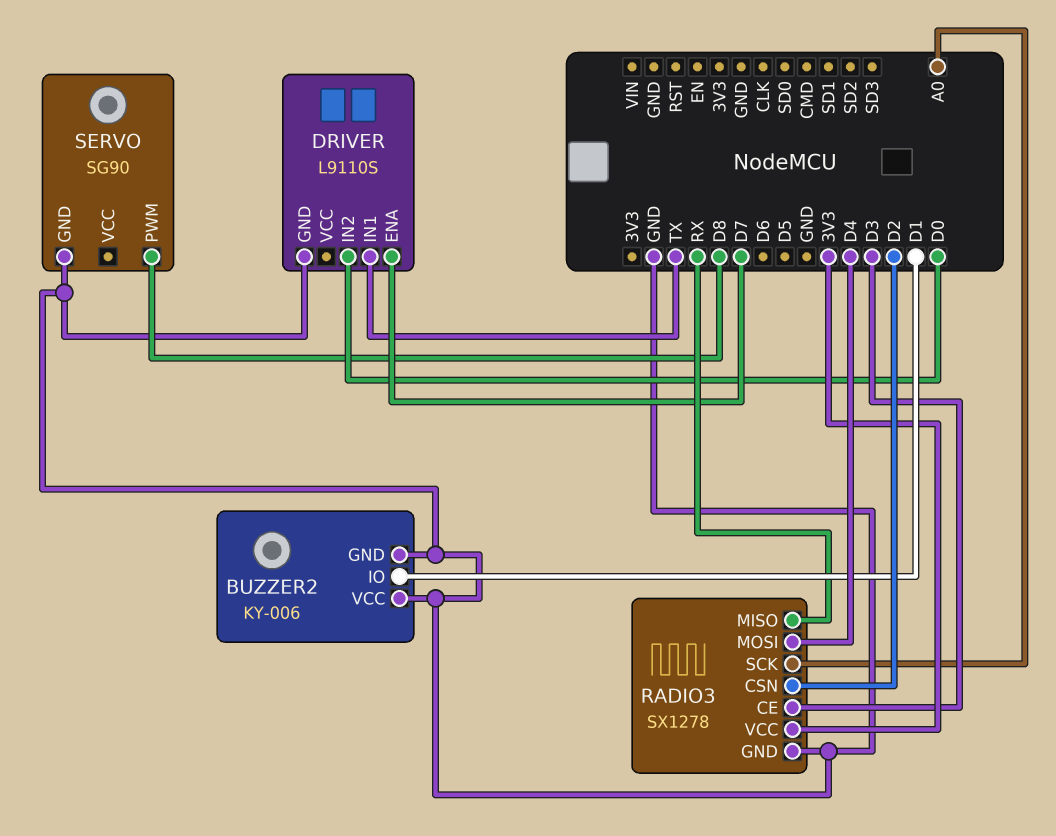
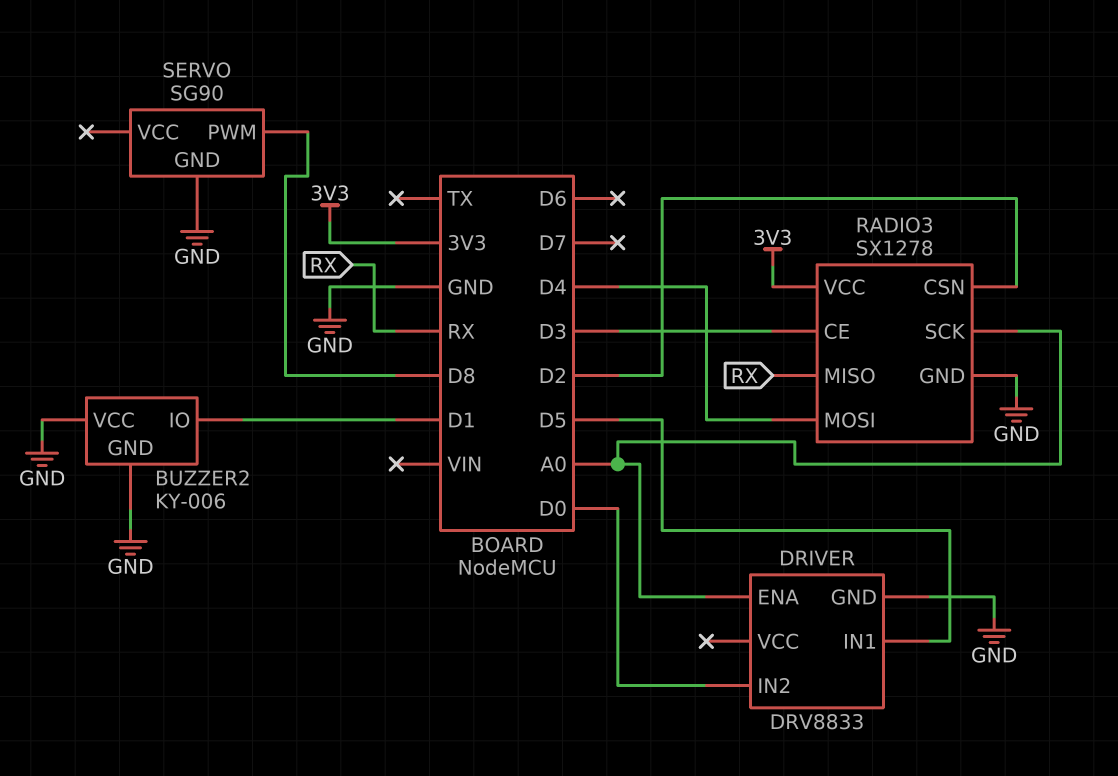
DRIVER: L9110S -> DRV8833
DRIVER pin ENA: D7 -> A0
DRIVER pin IN1: TX -> D5

